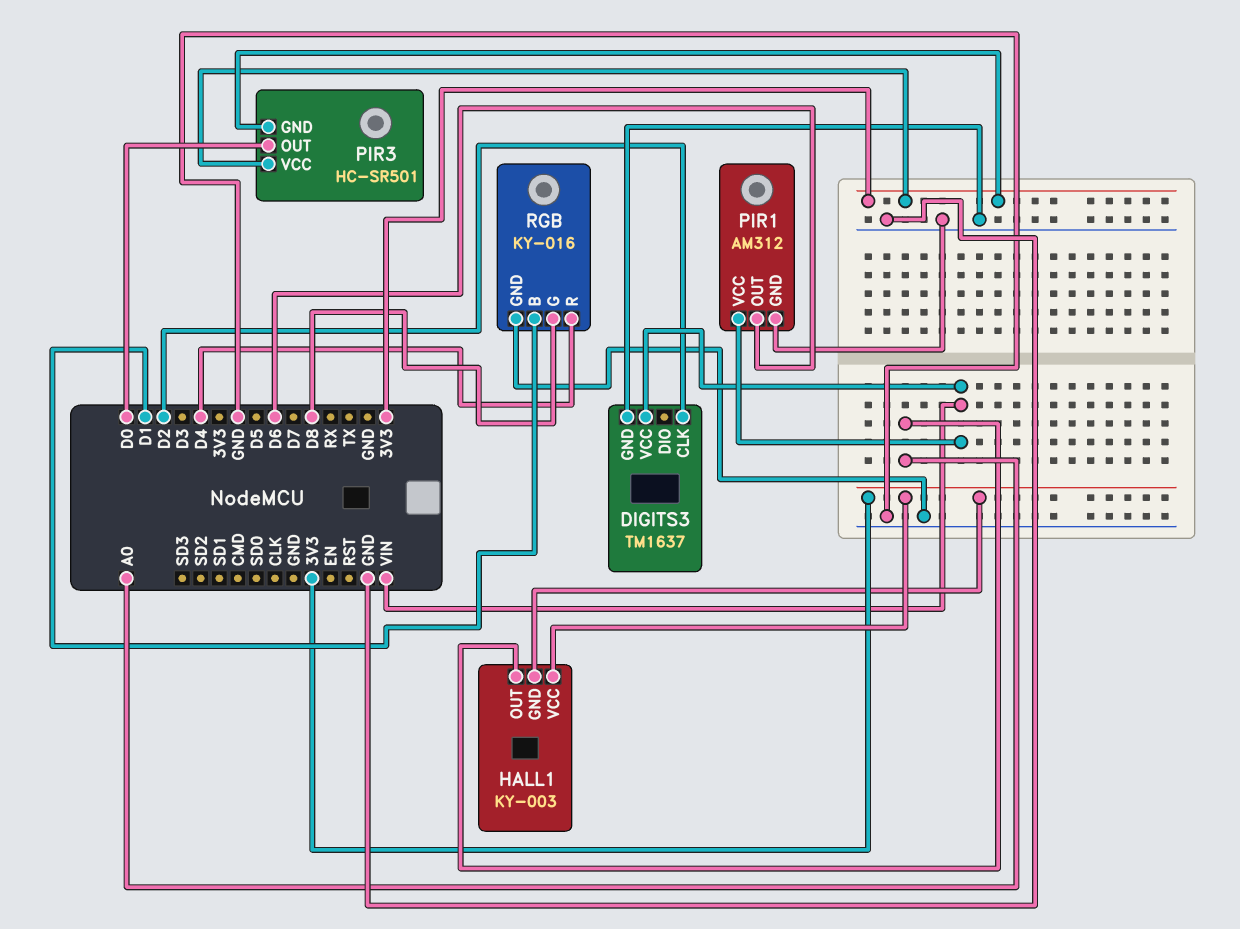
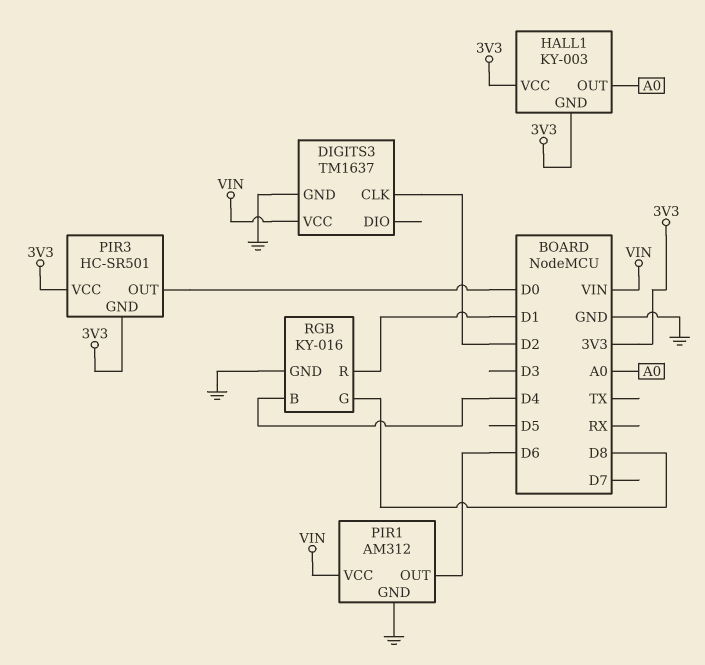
RGB pin B: D1 -> D4
RGB pin R: D4 -> D1

